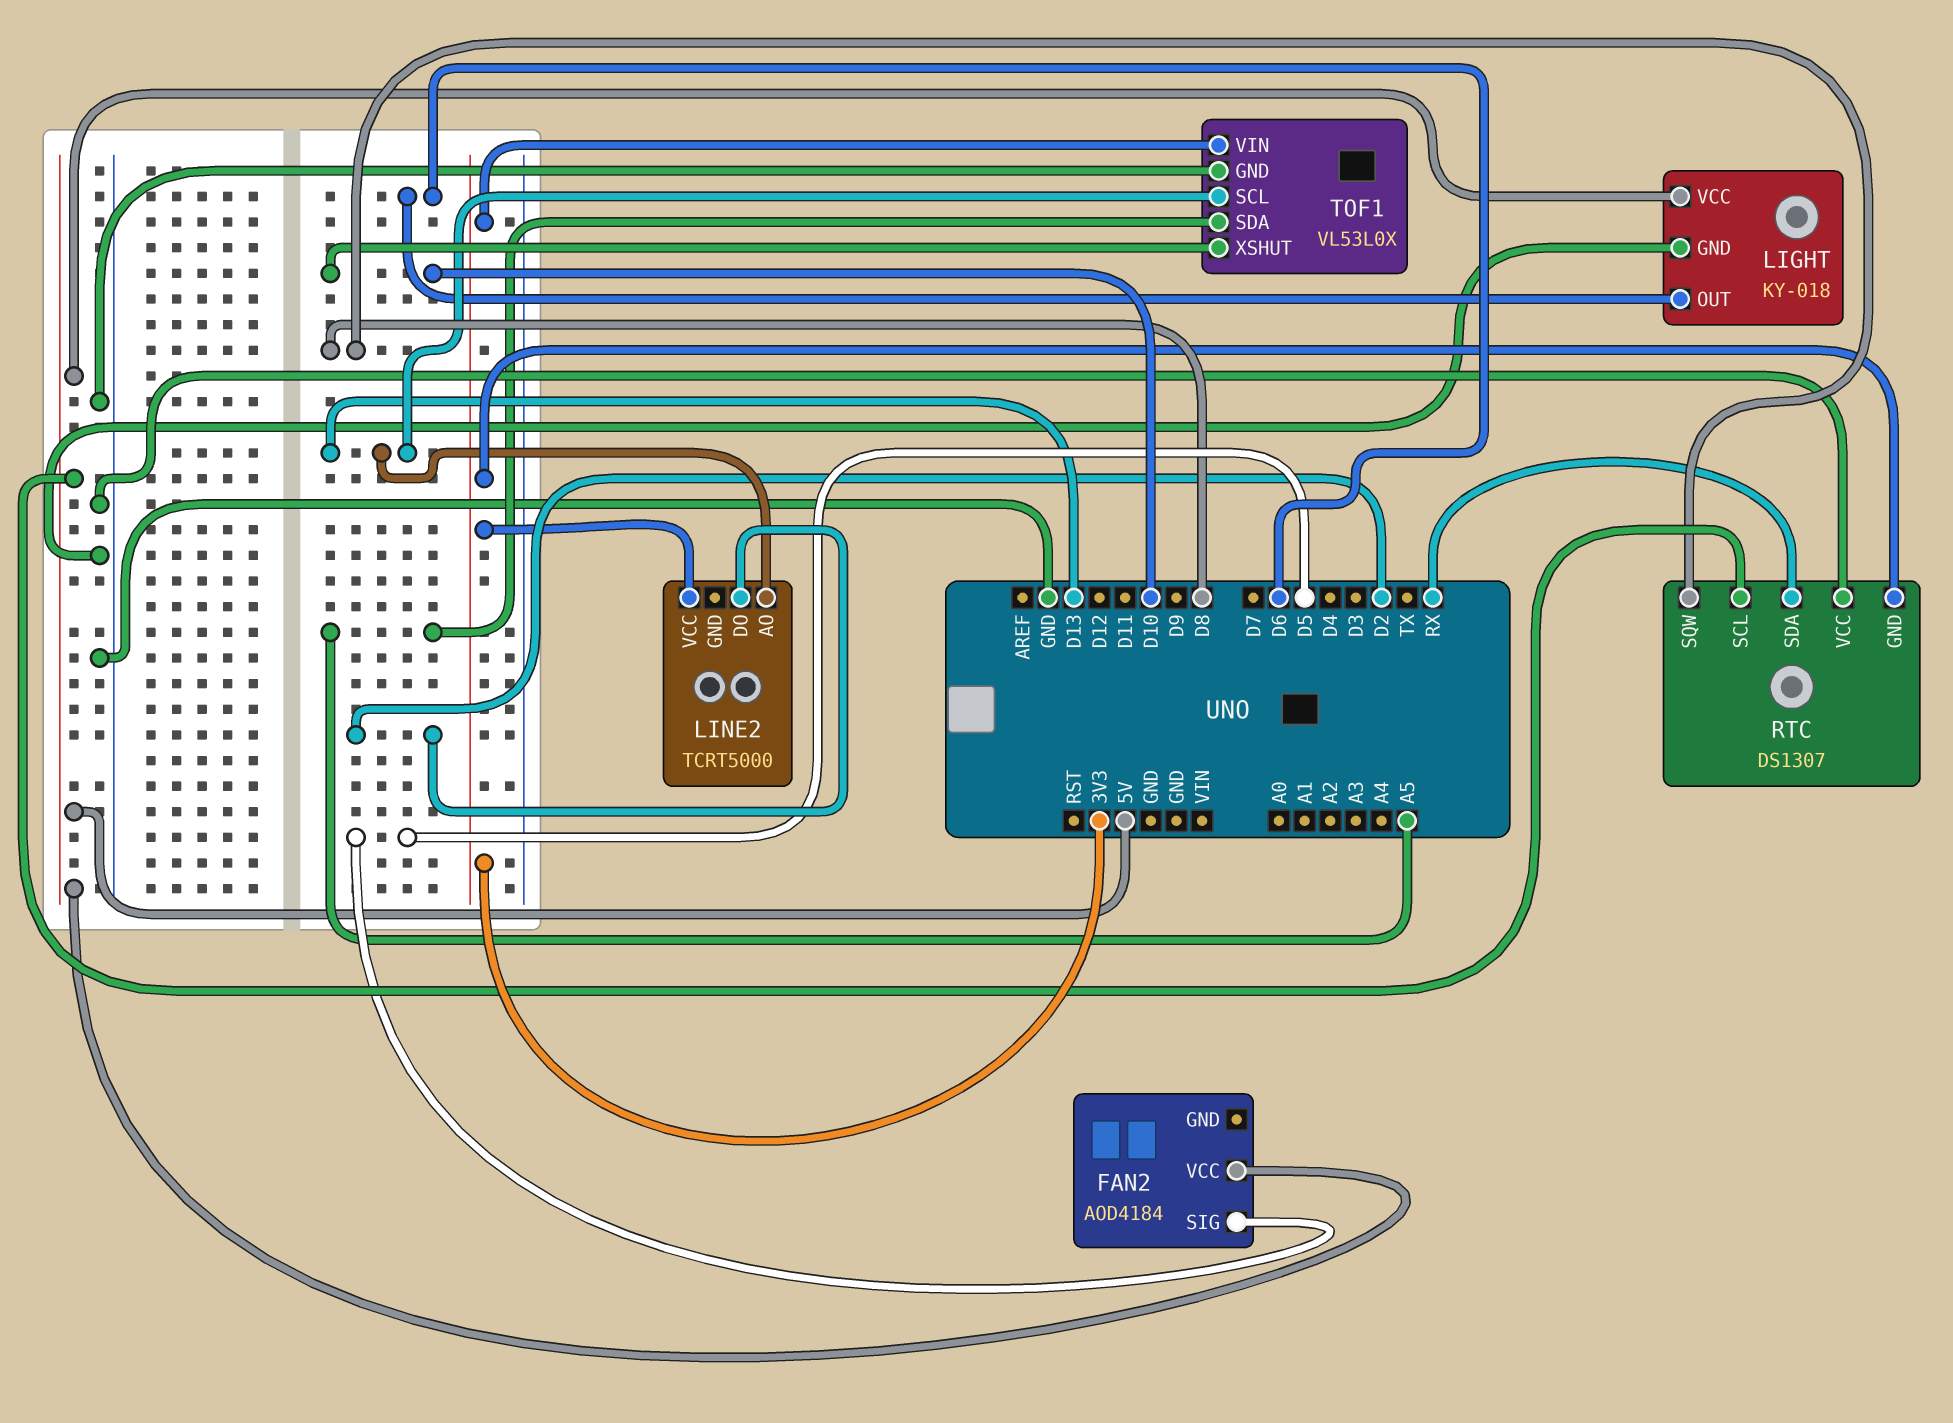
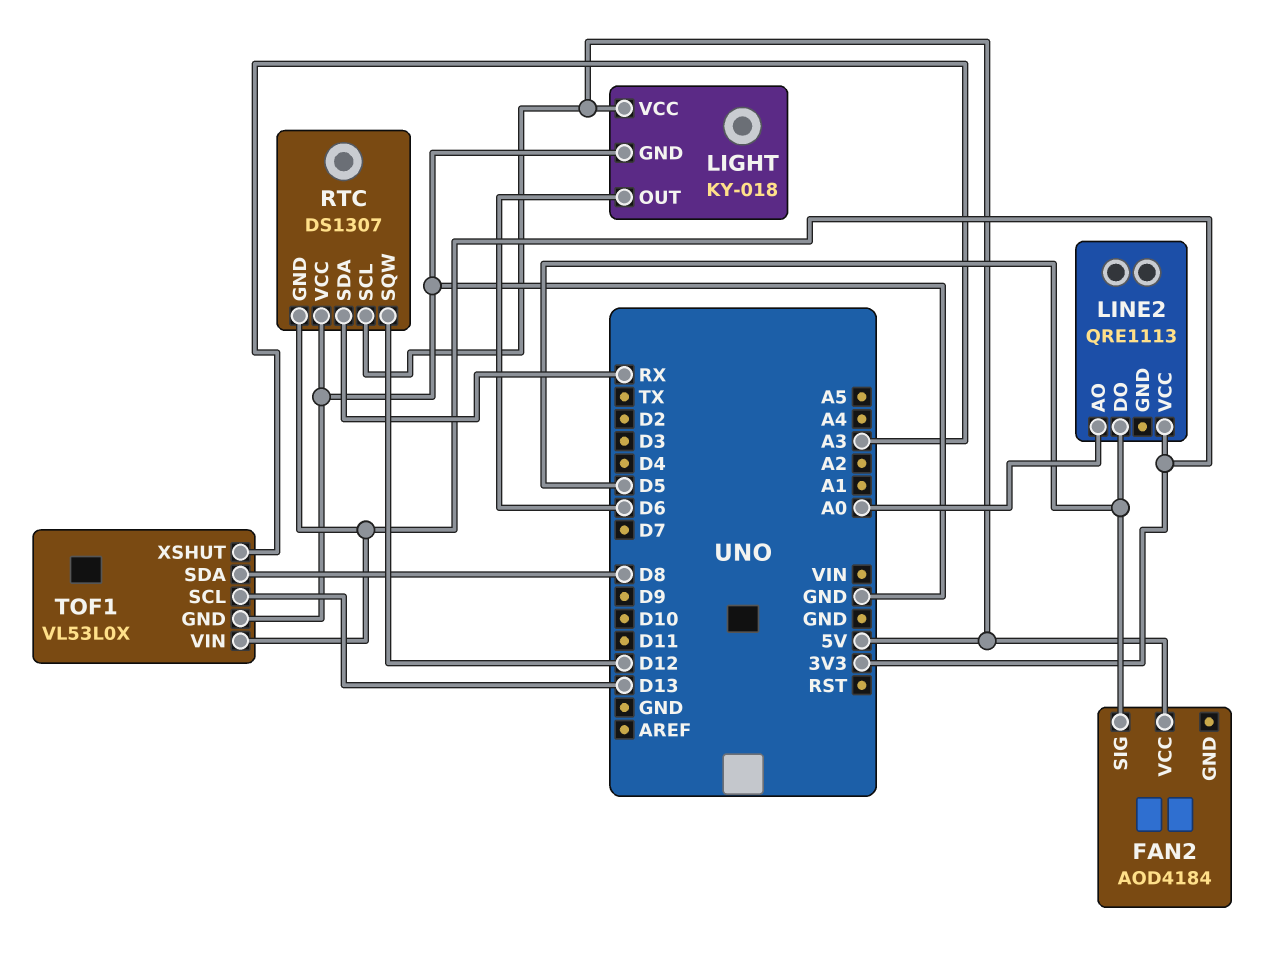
LINE2: TCRT5000 -> QRE1113
LINE2 pin AO: D13 -> A0
LINE2 pin DO: D2 -> D5
RTC pin SQW: D8 -> D12
TOF1 pin SDA: A5 -> D8
TOF1 pin XSHUT: D10 -> A3

